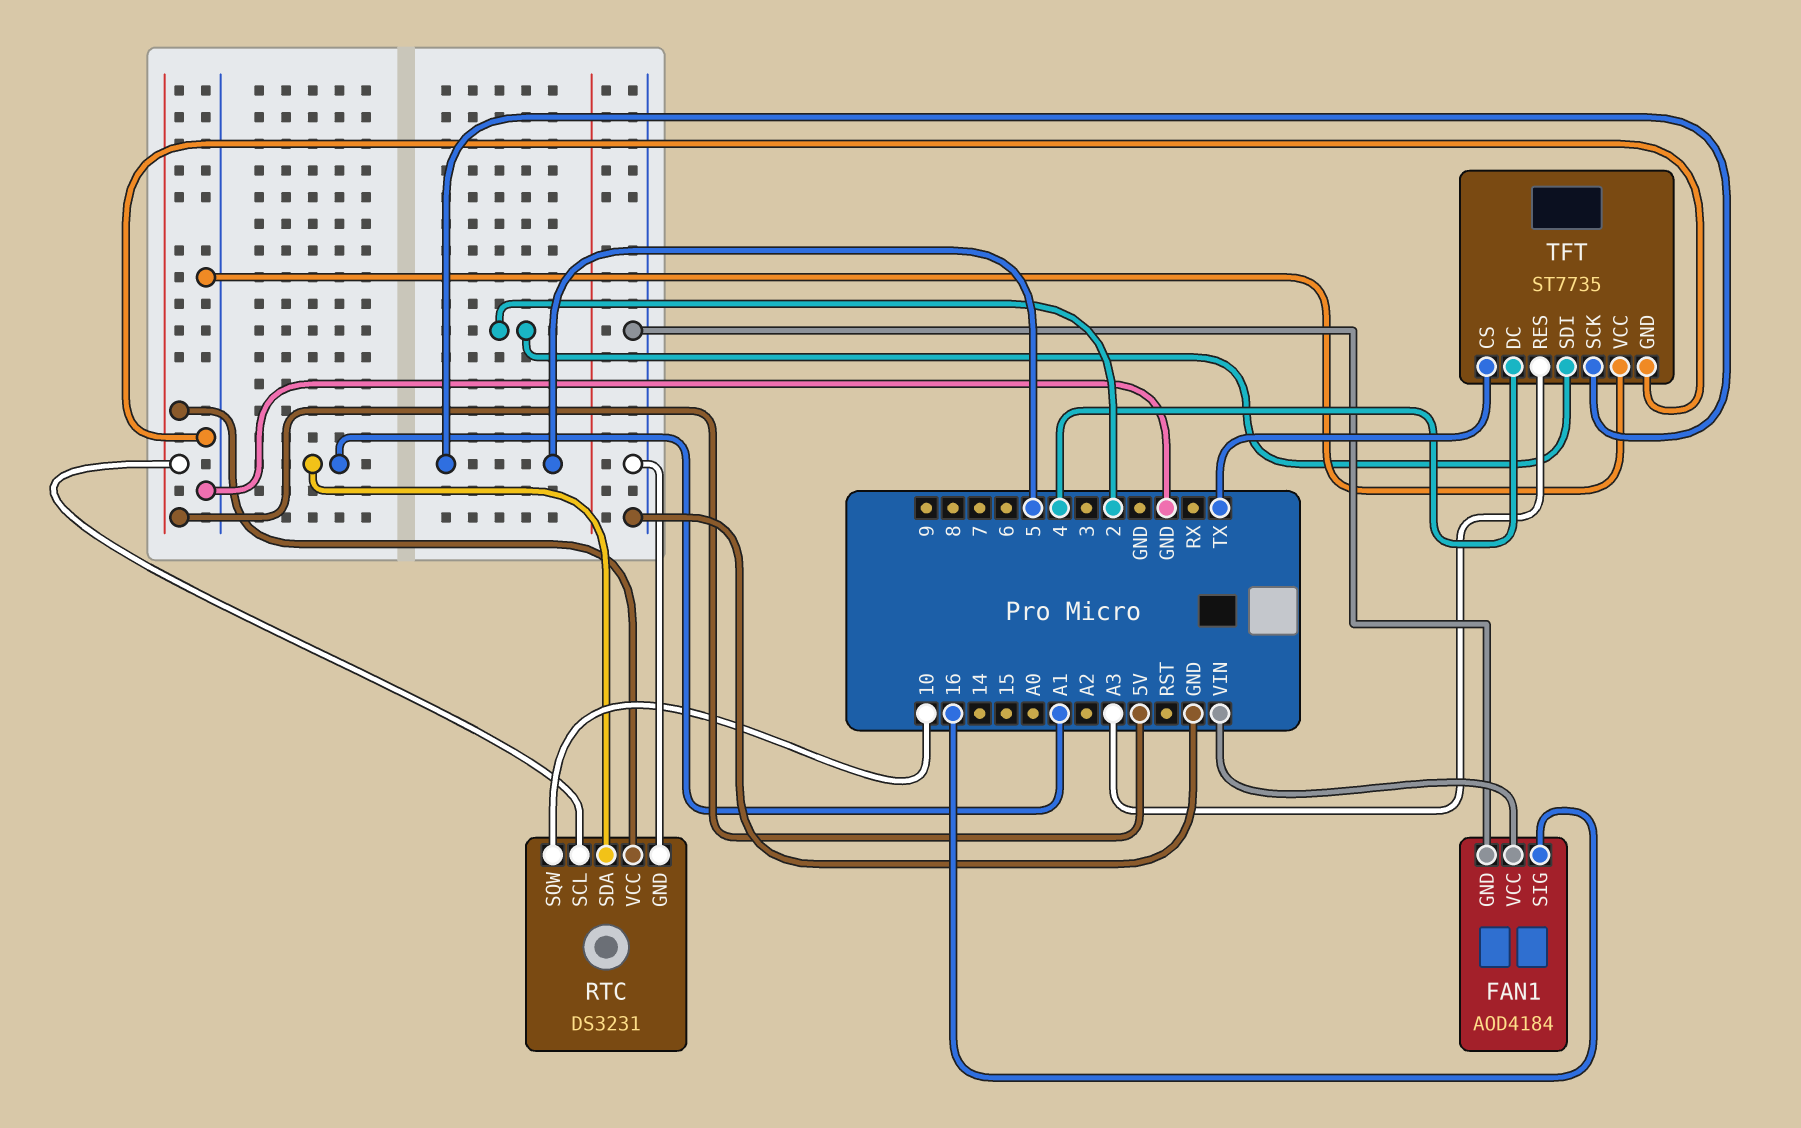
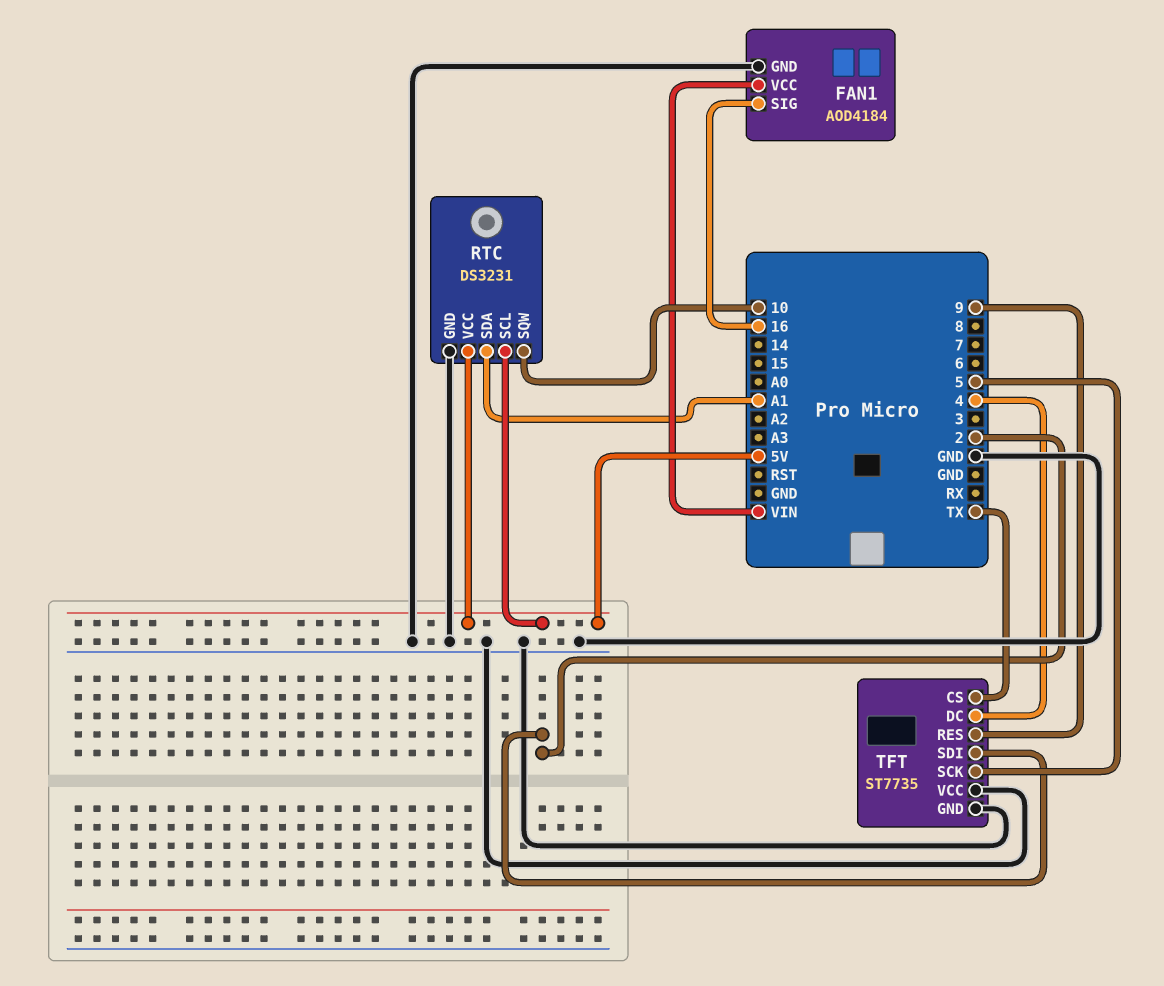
TFT pin RES: A3 -> 9

